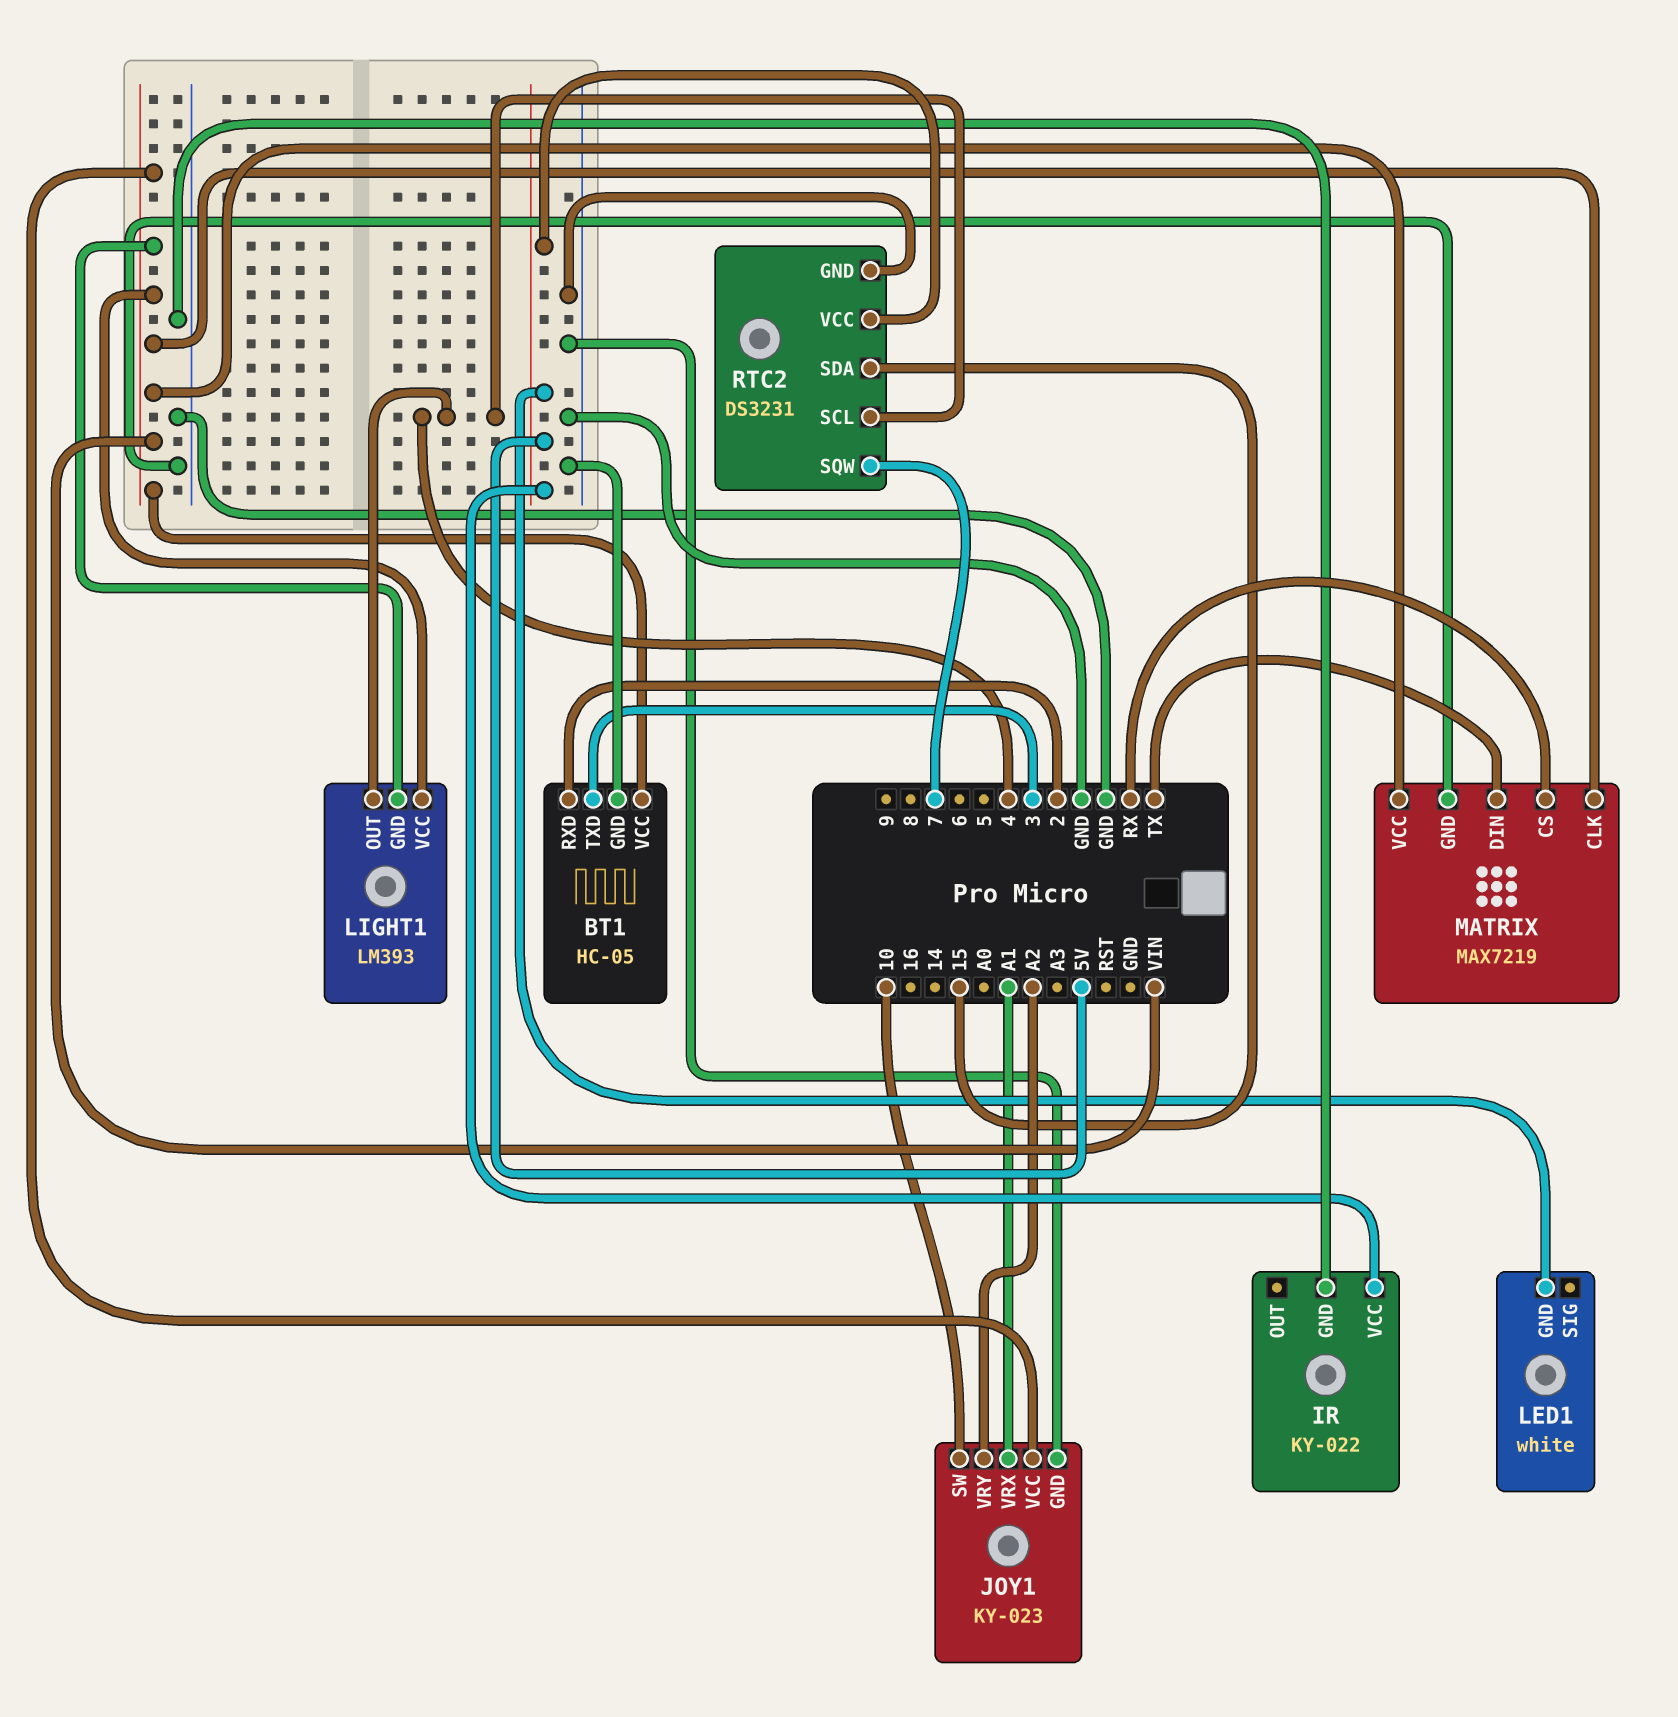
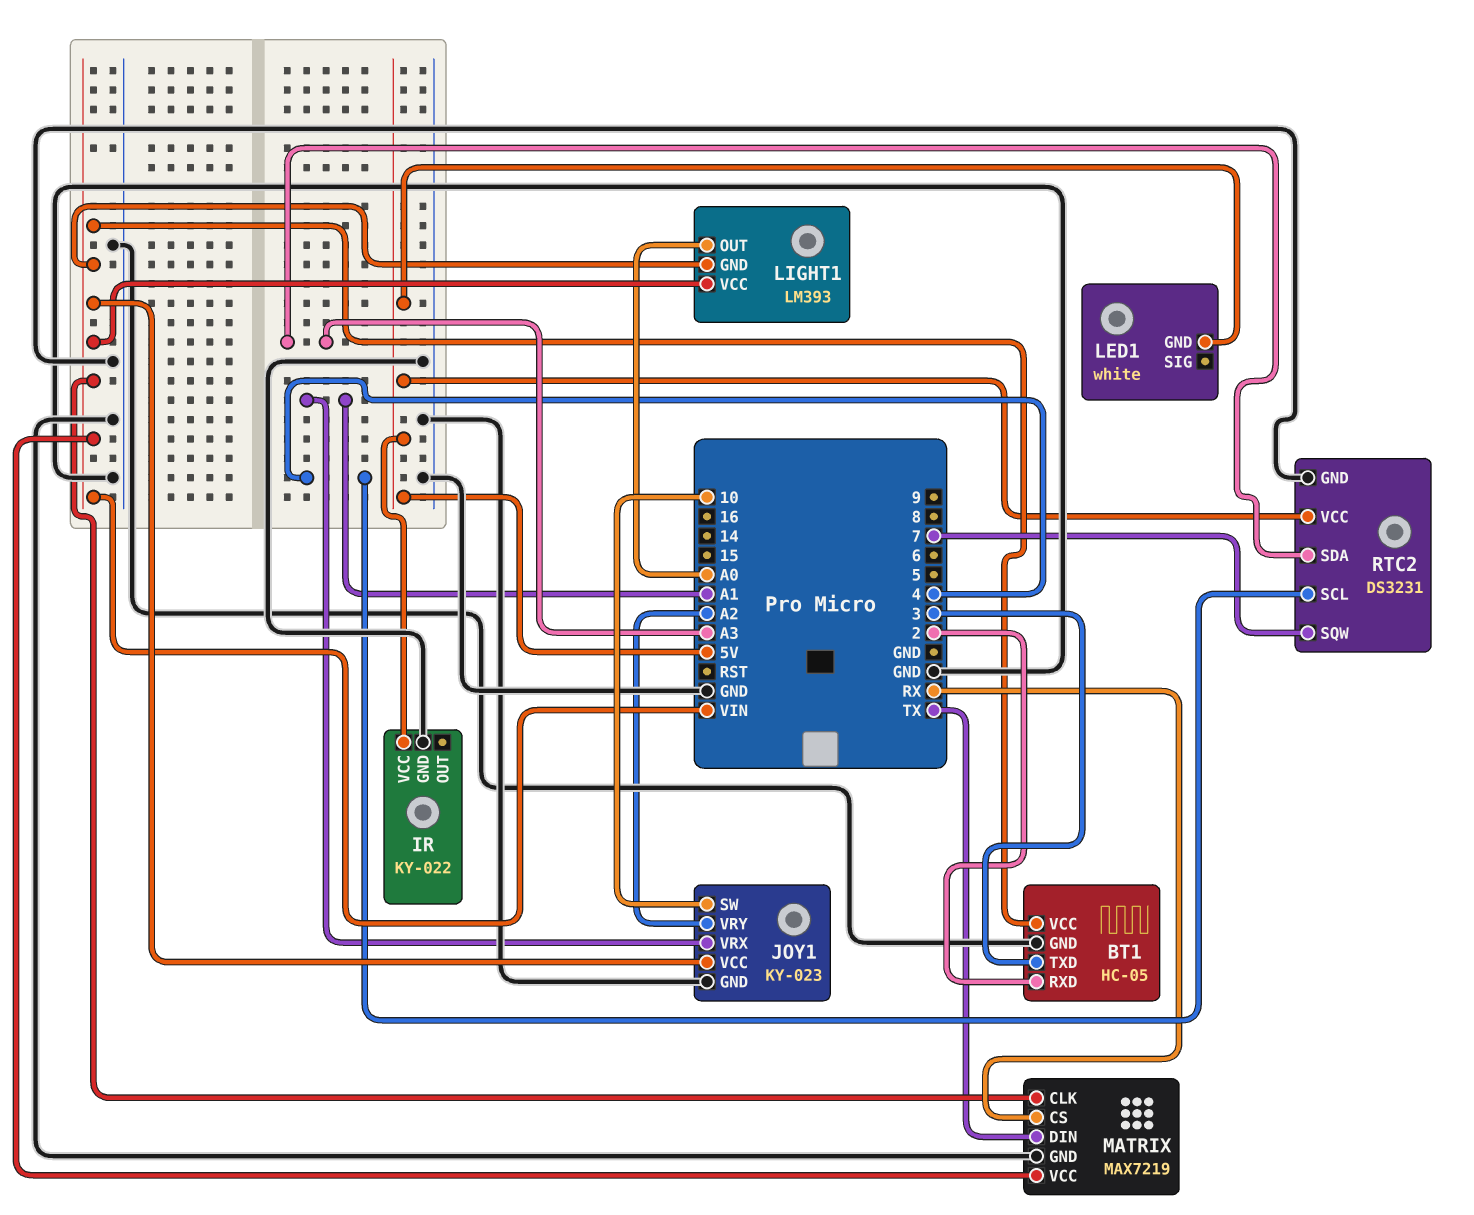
LIGHT1 pin OUT: 4 -> A0
RTC2 pin SDA: 15 -> A3

